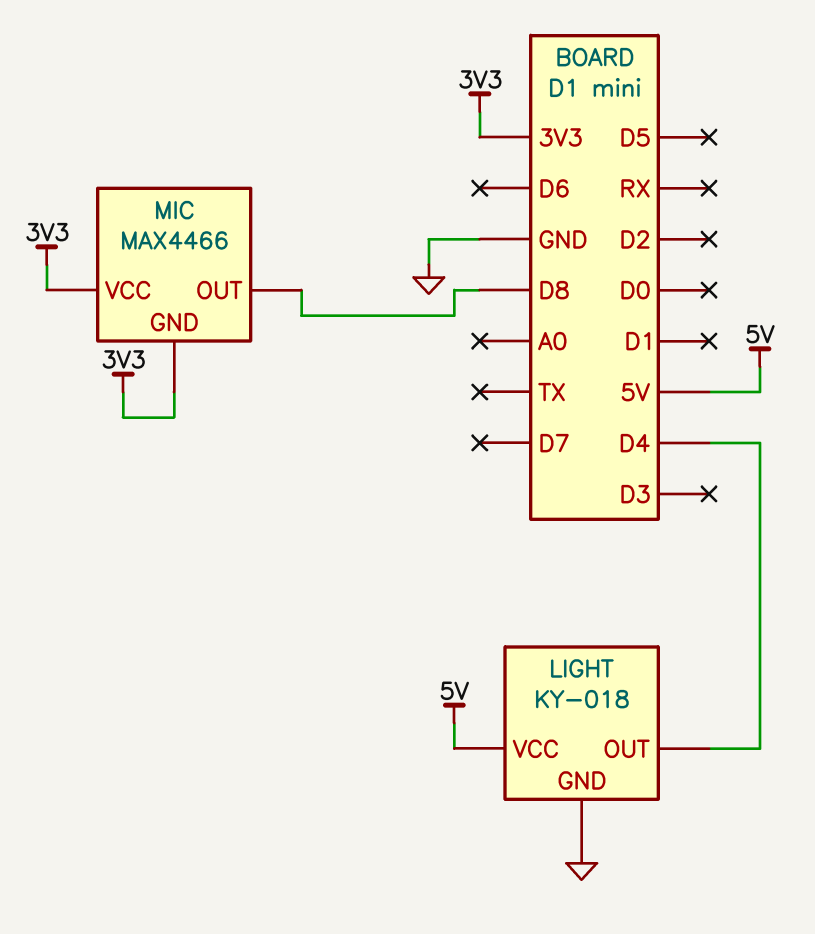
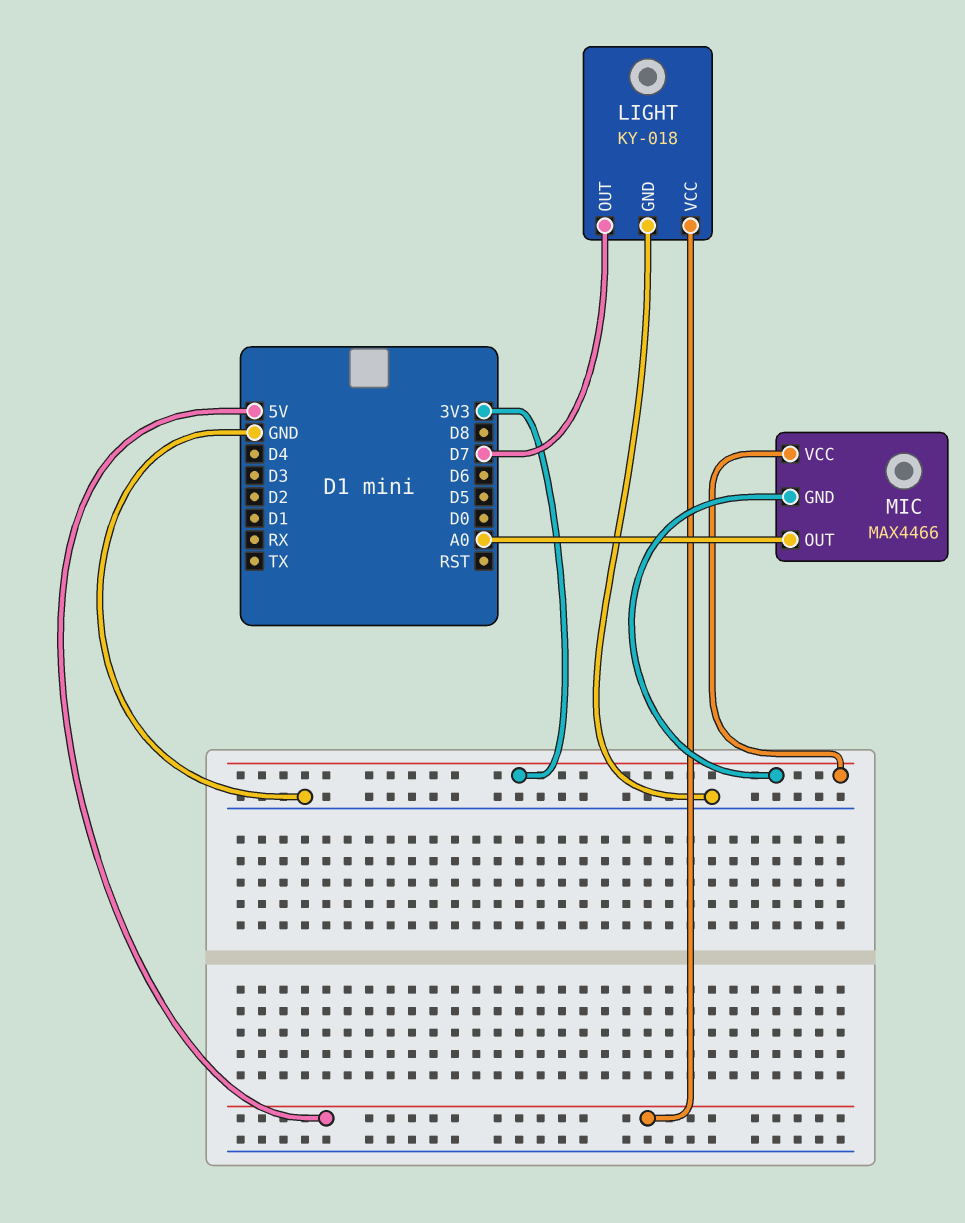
LIGHT pin OUT: D4 -> D7
MIC pin OUT: D8 -> A0

